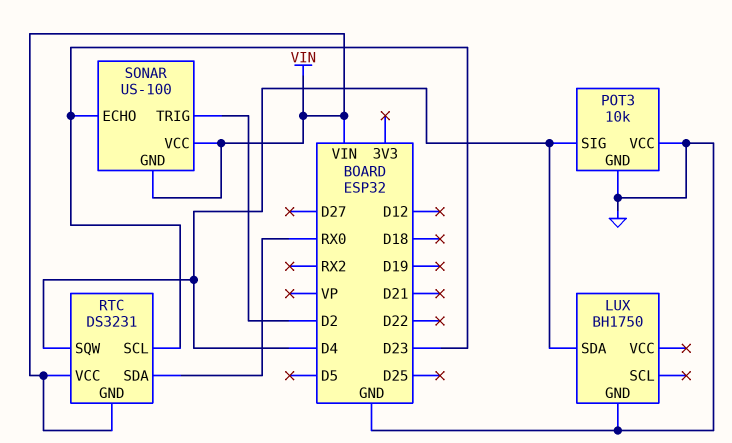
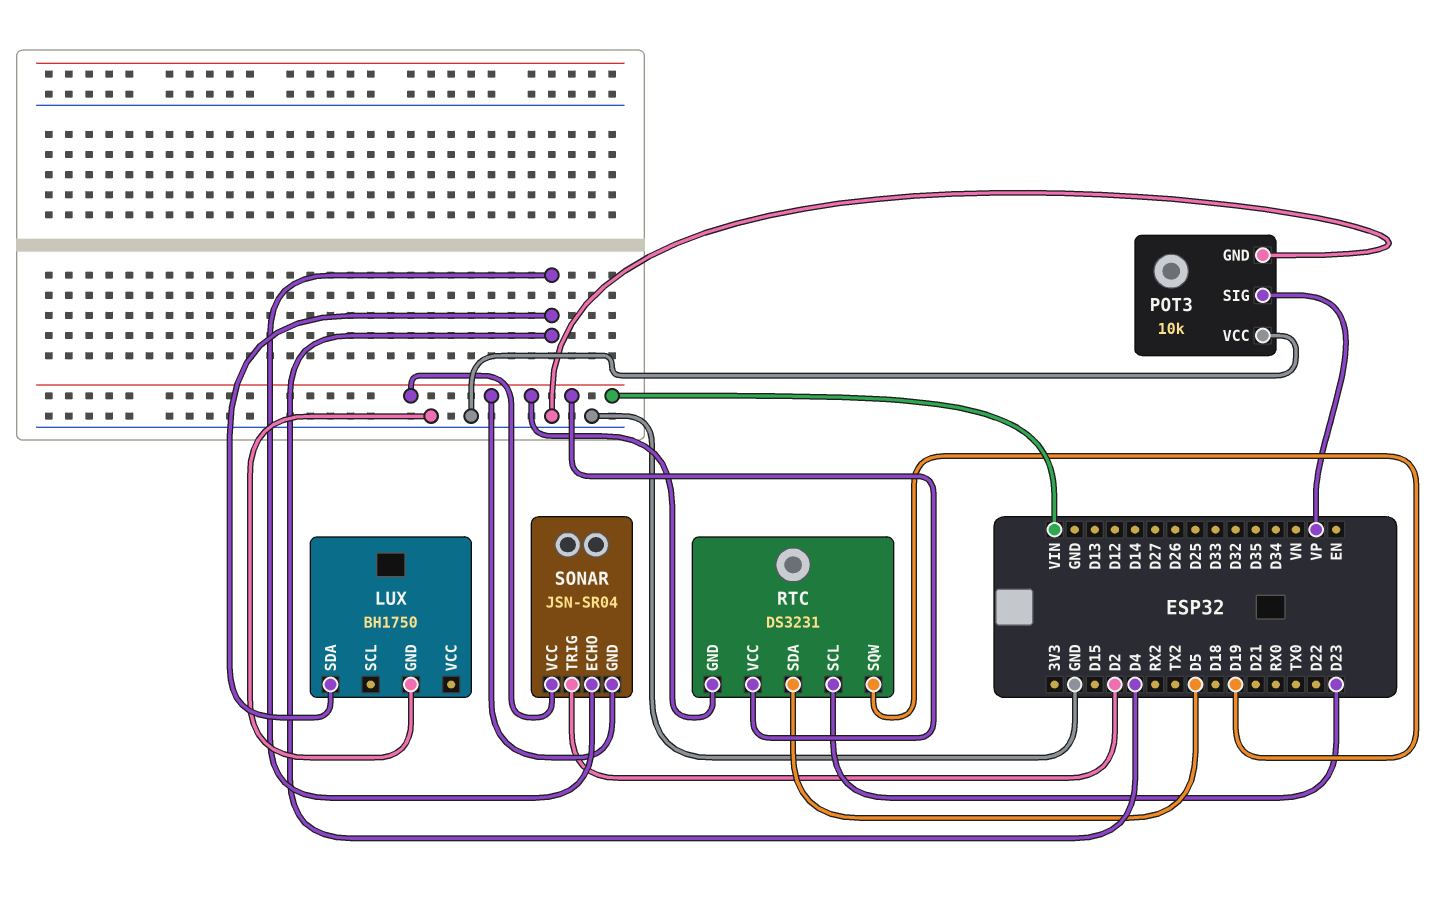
POT3 pin SIG: D4 -> VP
RTC pin SDA: RX0 -> D5
RTC pin SQW: D4 -> D19
SONAR: US-100 -> JSN-SR04
SONAR pin ECHO: D23 -> D4

